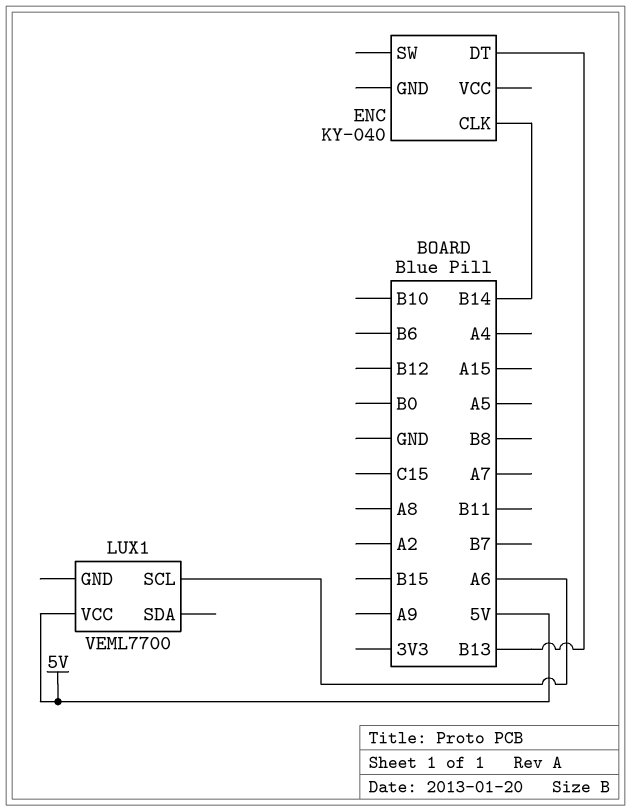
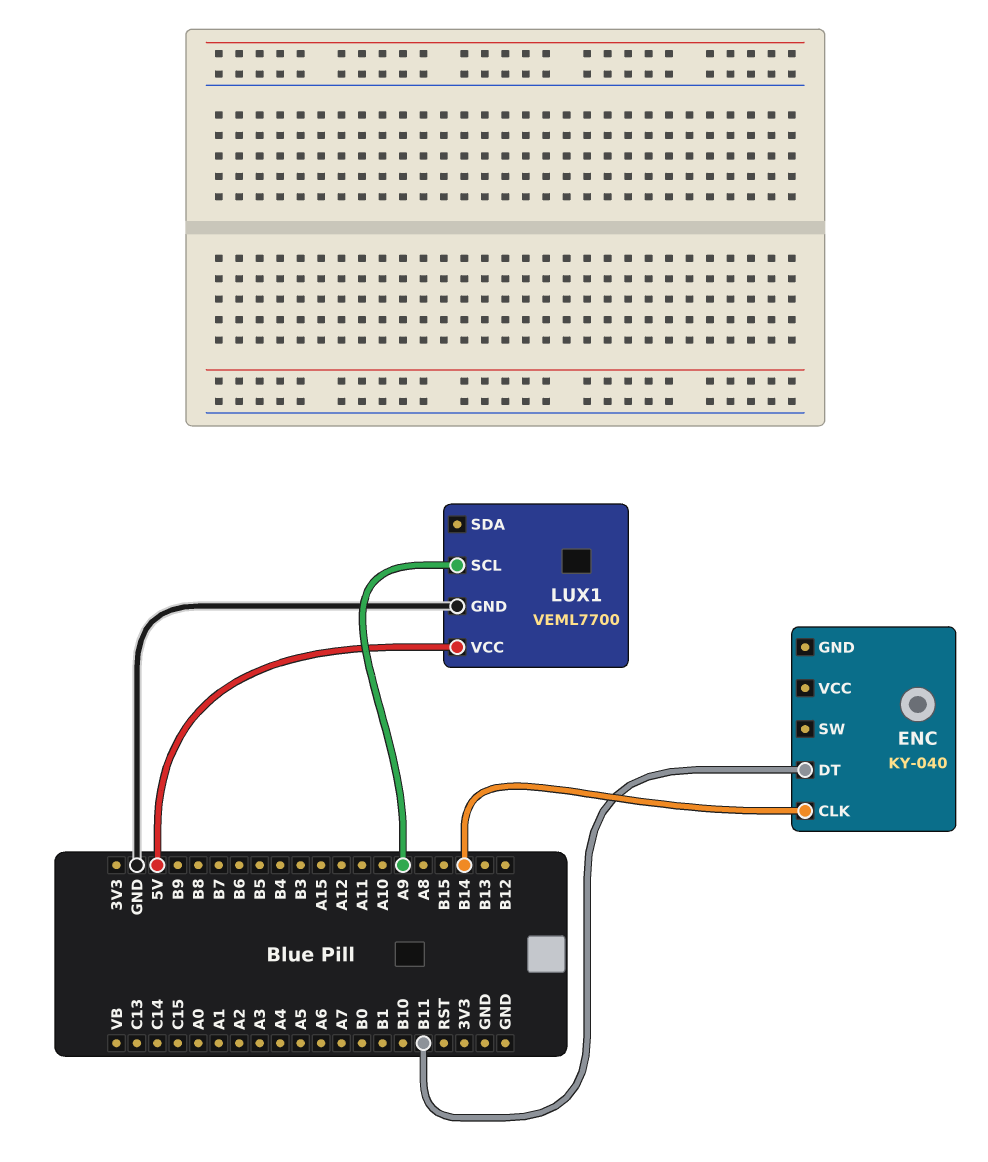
ENC pin DT: B13 -> B11
LUX1 pin GND: none -> GND
LUX1 pin SCL: A6 -> A9

